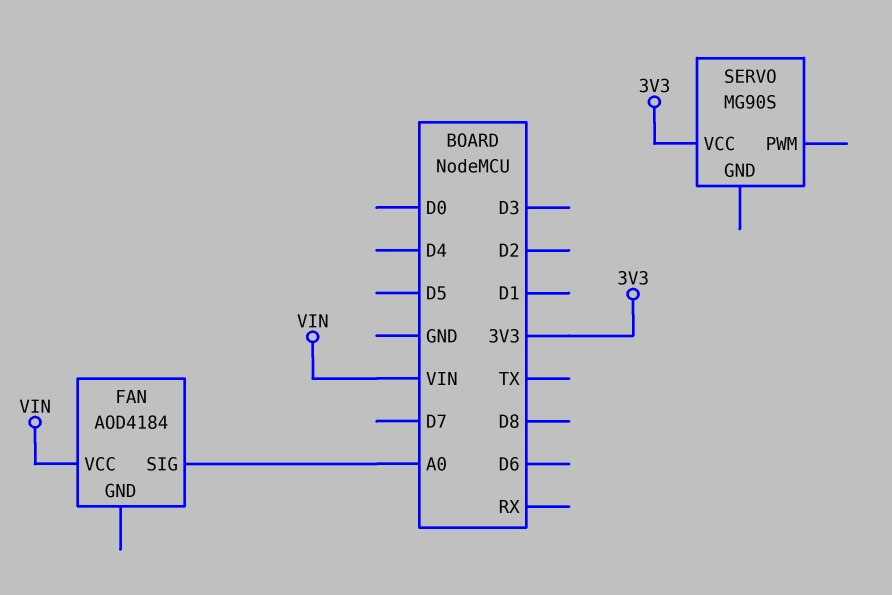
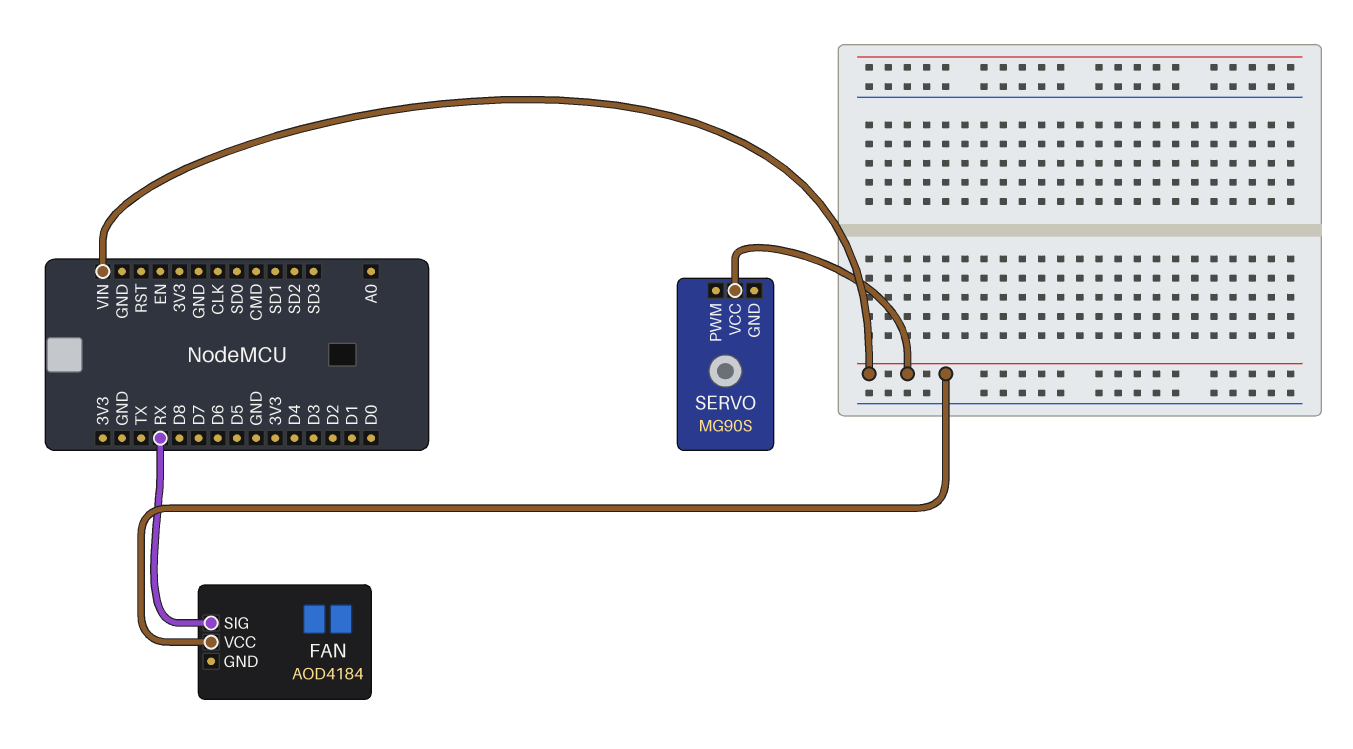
FAN pin SIG: A0 -> RX
SERVO pin VCC: 3V3 -> VIN

